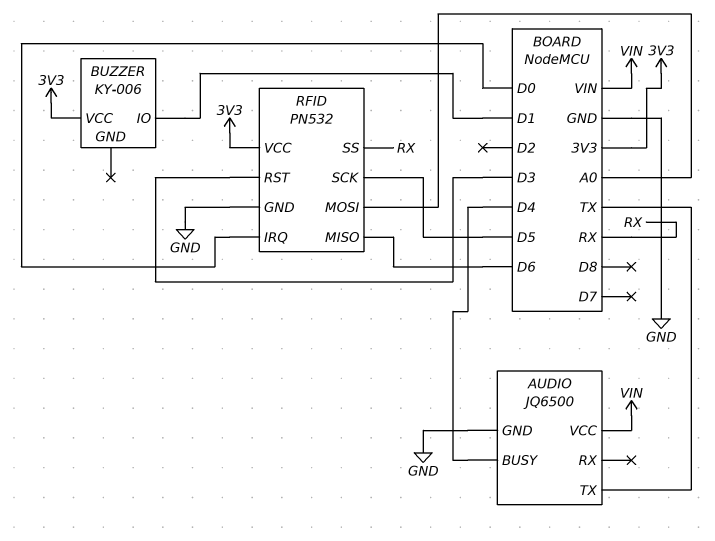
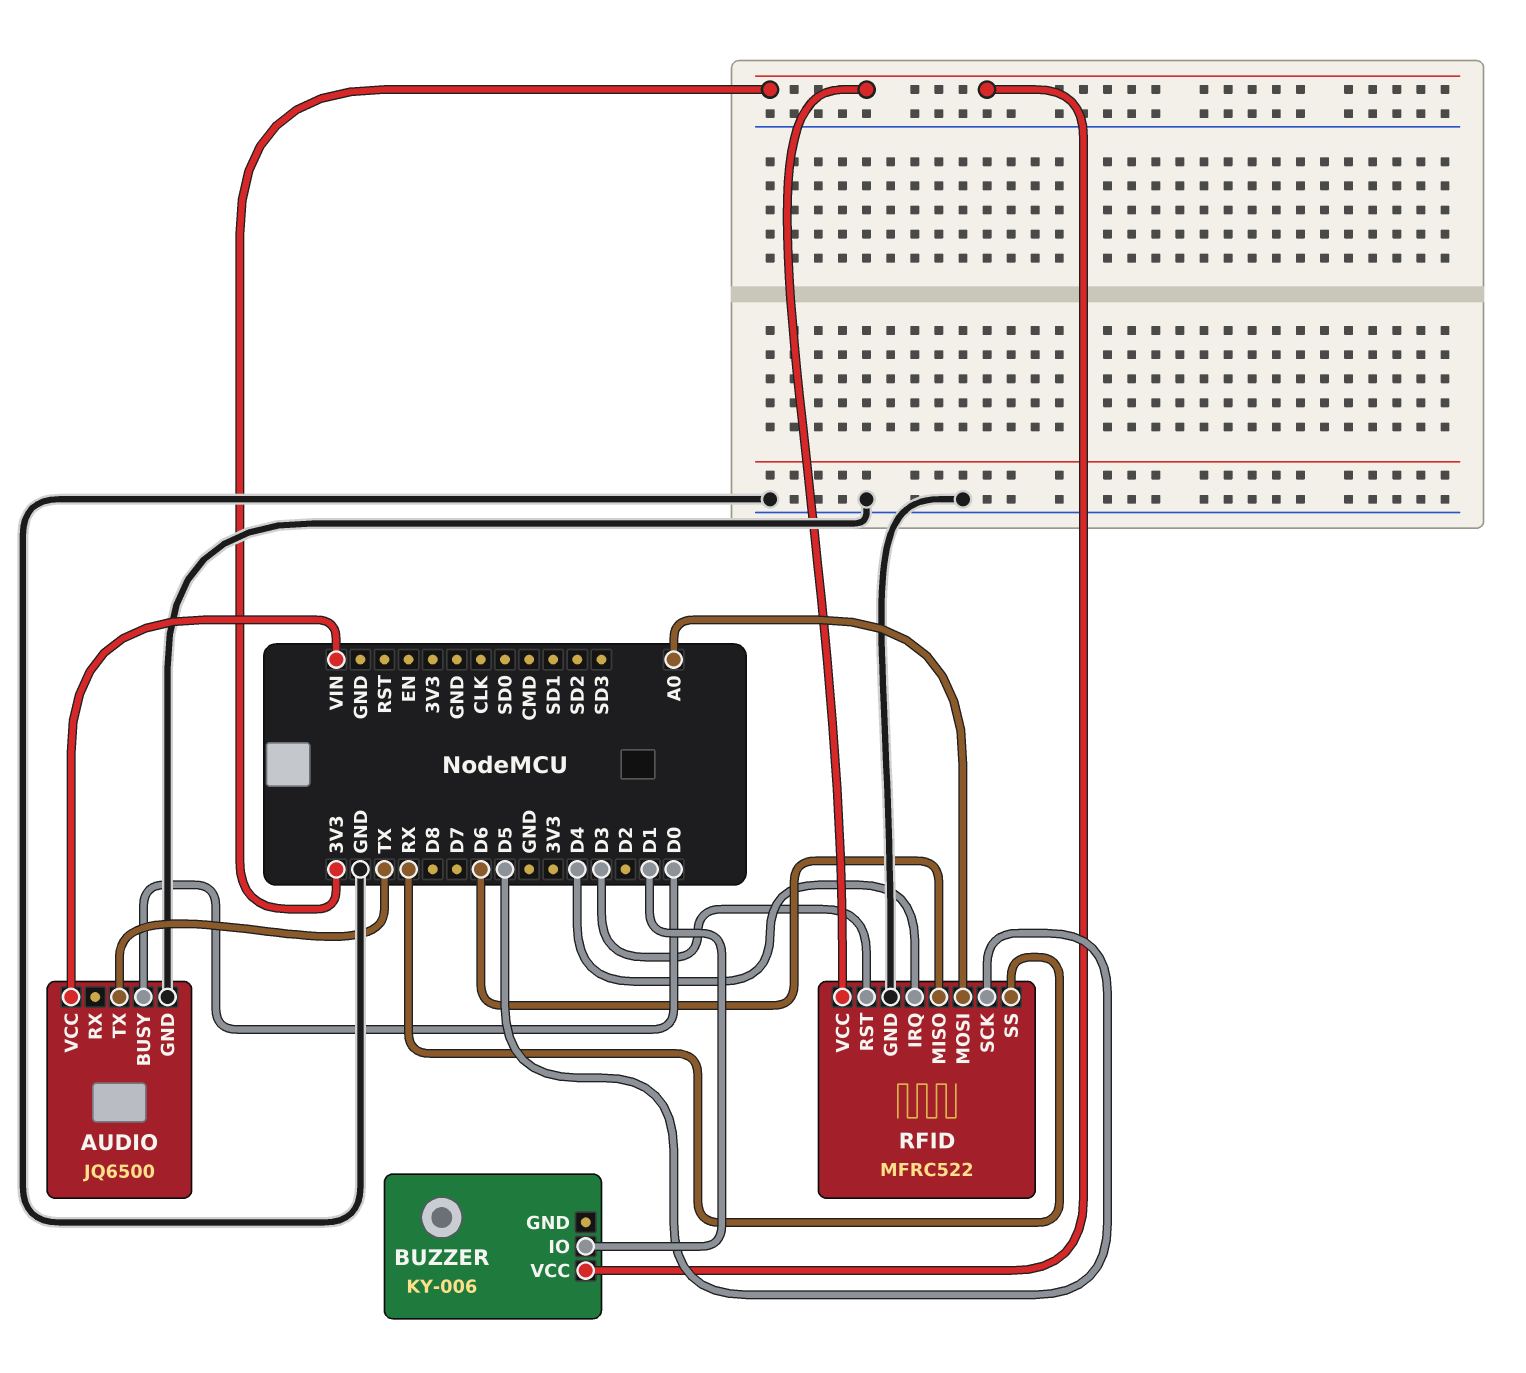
AUDIO pin BUSY: D4 -> D0
RFID: PN532 -> MFRC522
RFID pin IRQ: D0 -> D4

